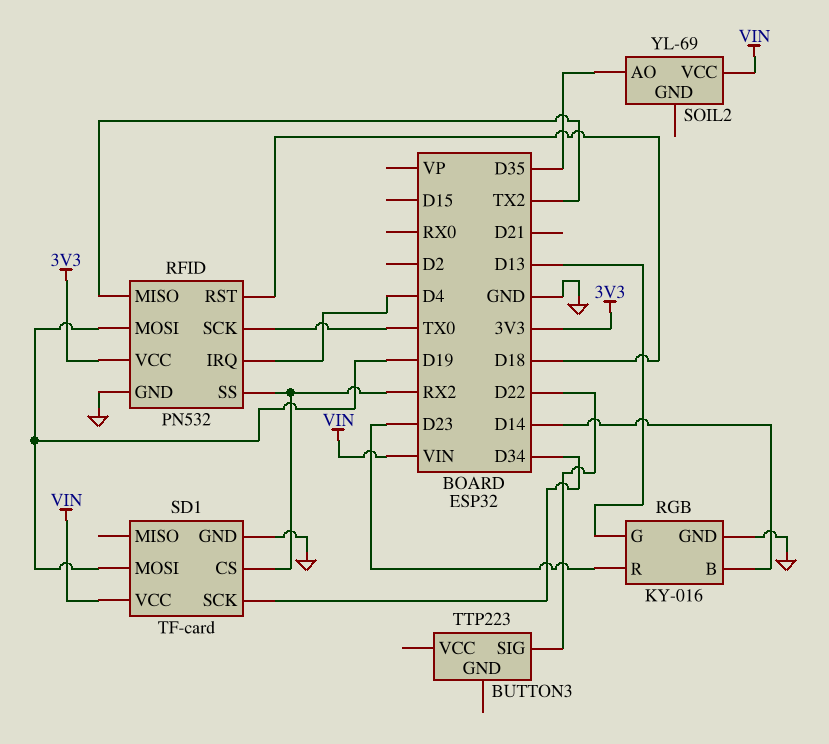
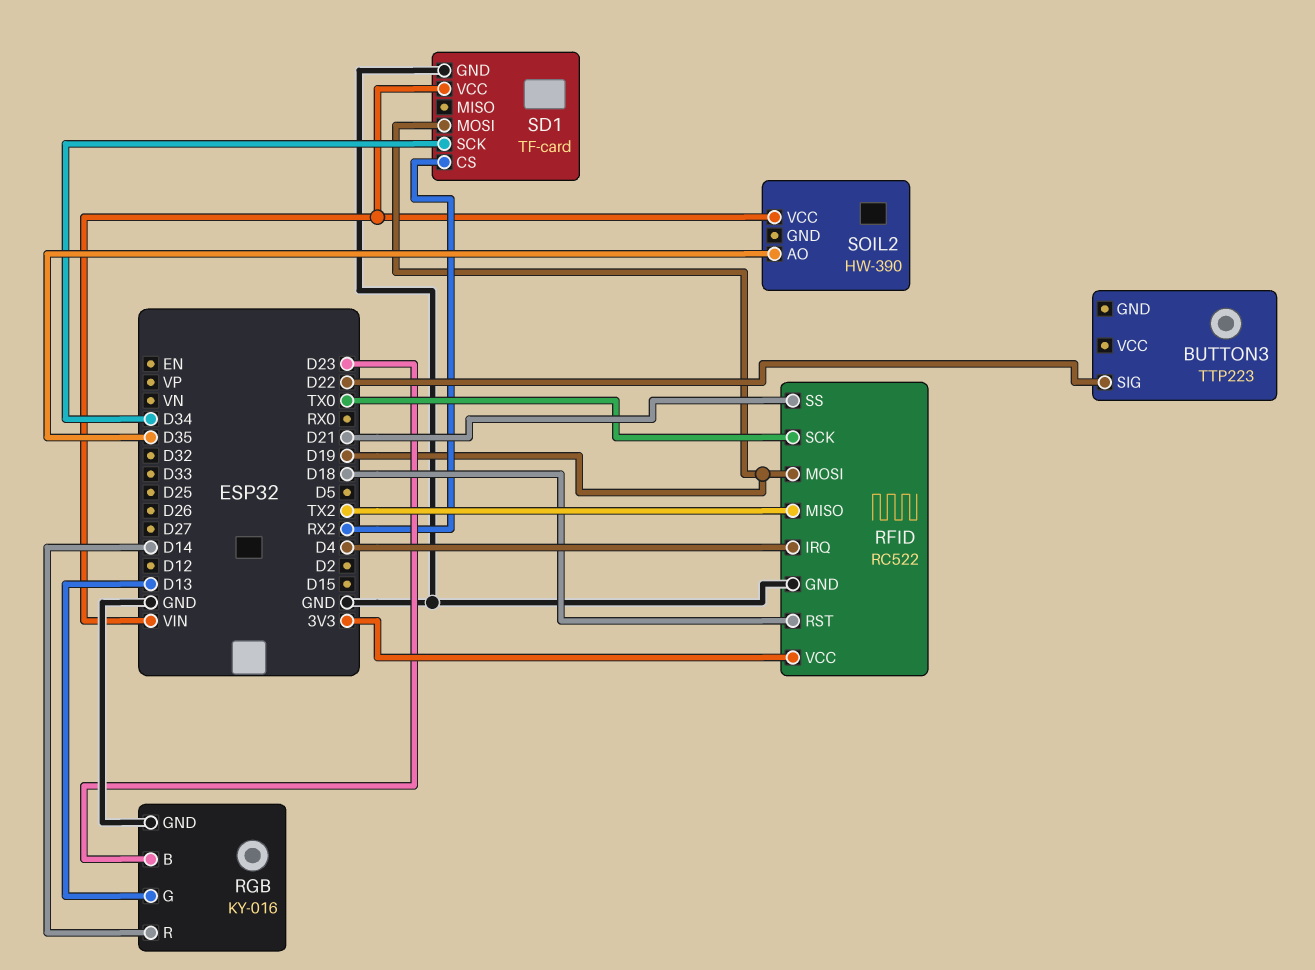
RFID: PN532 -> RC522
RFID pin SS: RX2 -> D21
RGB pin B: D14 -> D23
RGB pin R: D23 -> D14
SOIL2: YL-69 -> HW-390

